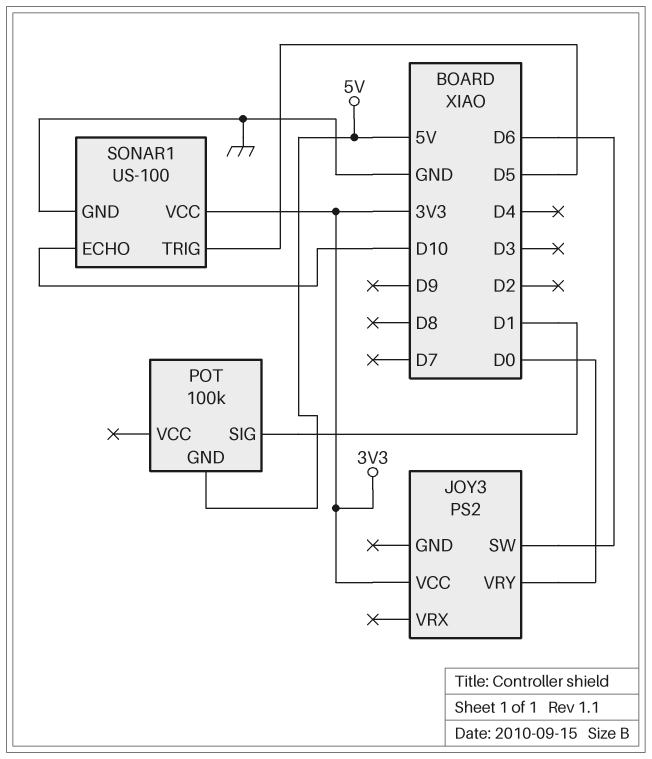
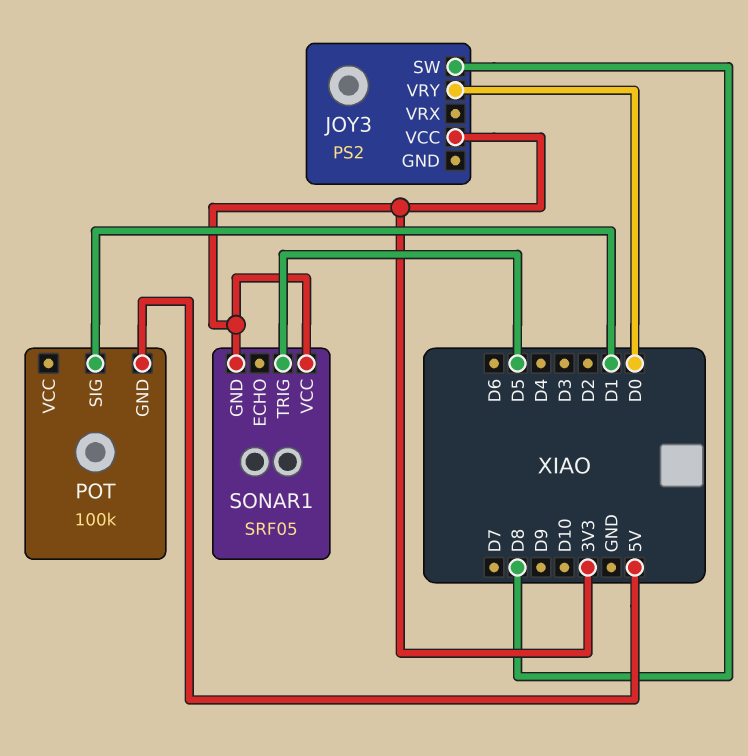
JOY3 pin SW: D6 -> D8
SONAR1: US-100 -> SRF05
SONAR1 pin ECHO: D10 -> none
SONAR1 pin GND: GND -> 3V3

